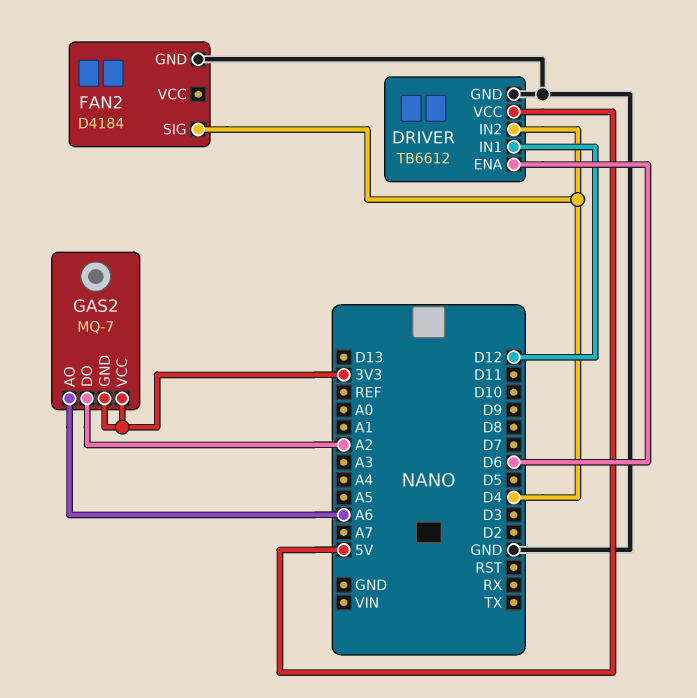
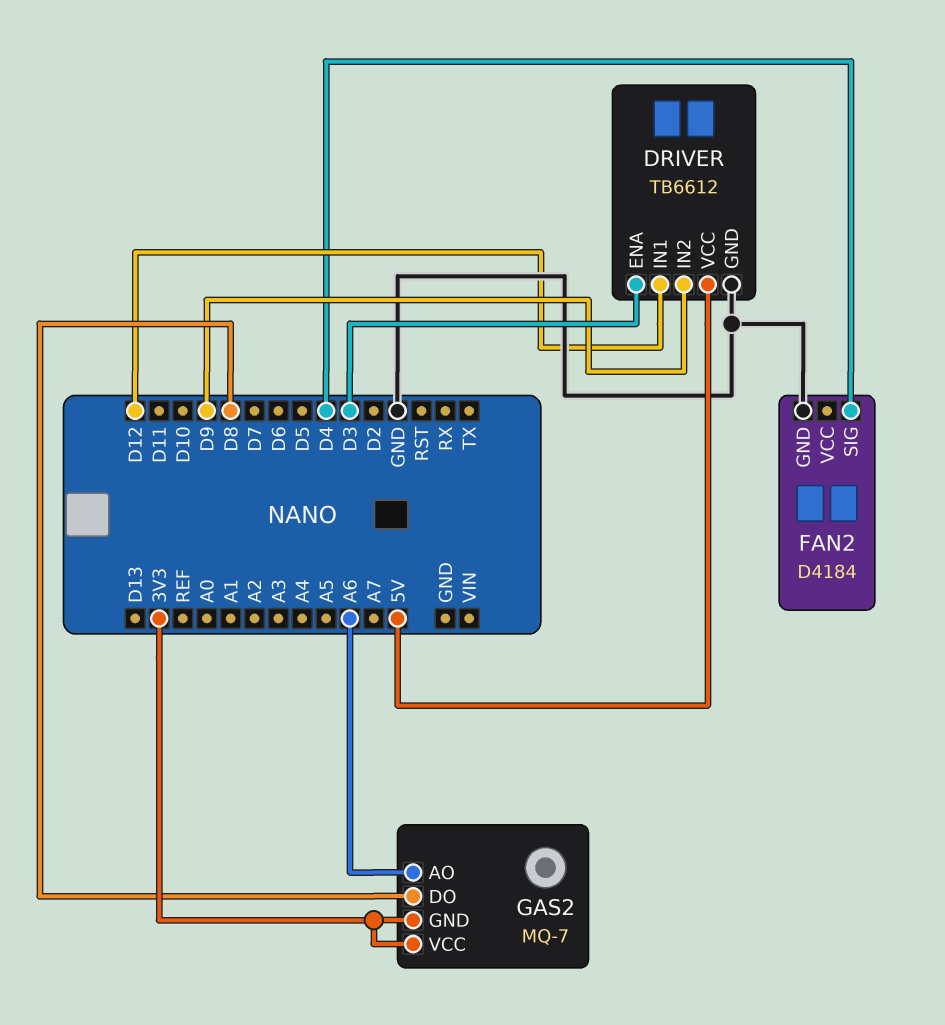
DRIVER pin ENA: D6 -> D3
DRIVER pin IN2: D4 -> D9
GAS2 pin DO: A2 -> D8

